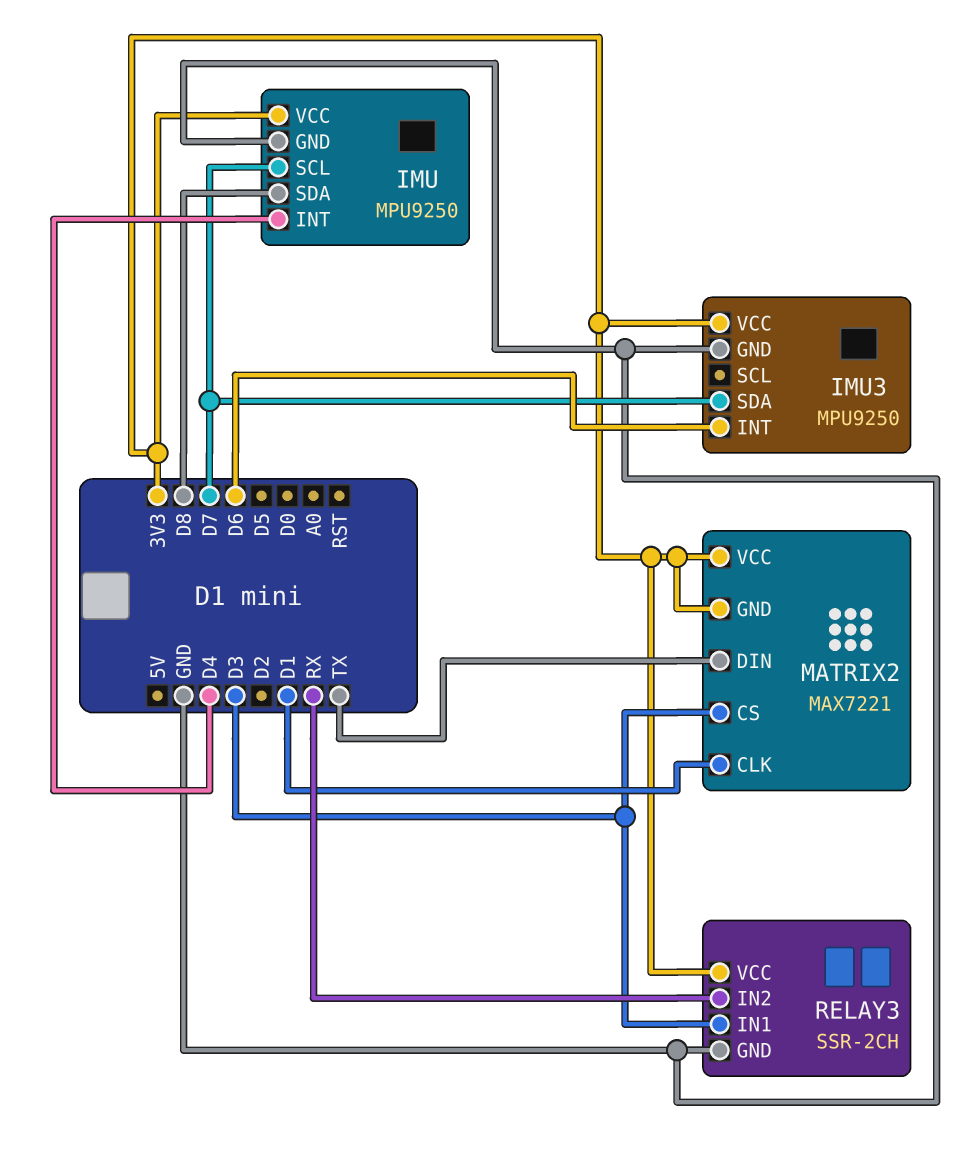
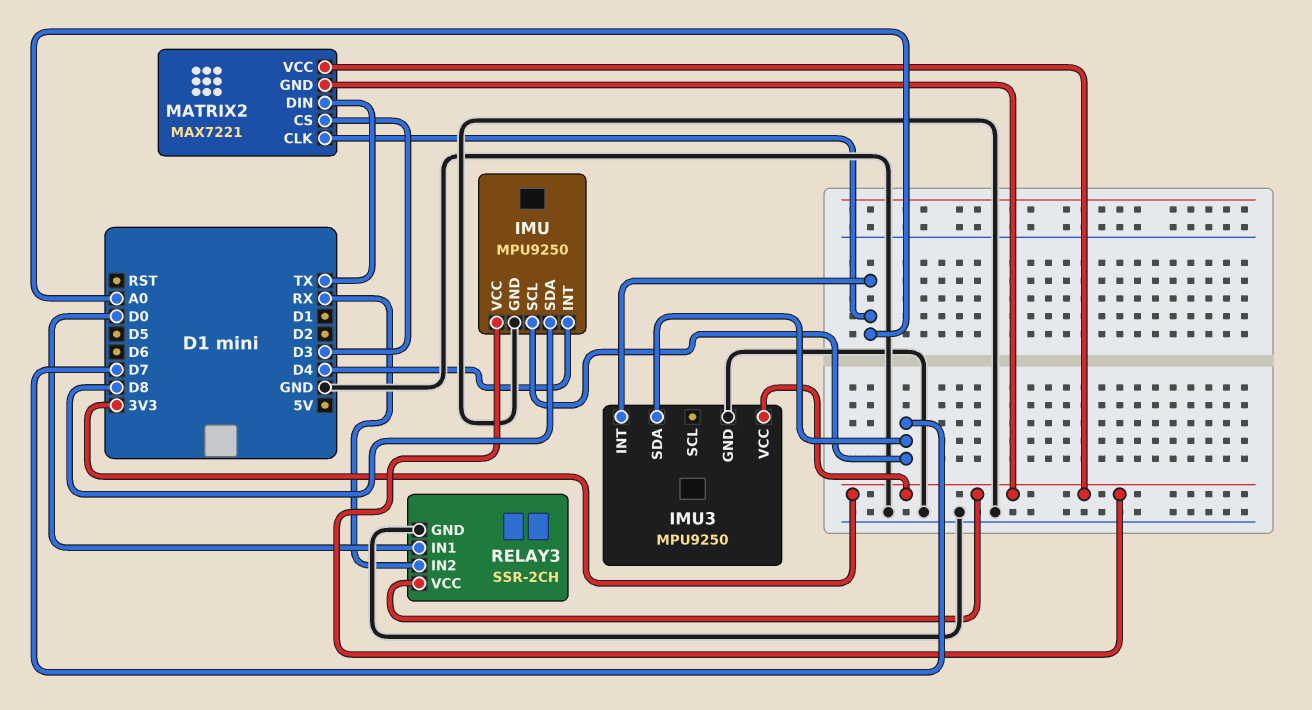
IMU3 pin INT: D6 -> A0
MATRIX2 pin CLK: D1 -> A0
RELAY3 pin IN1: D3 -> D0

